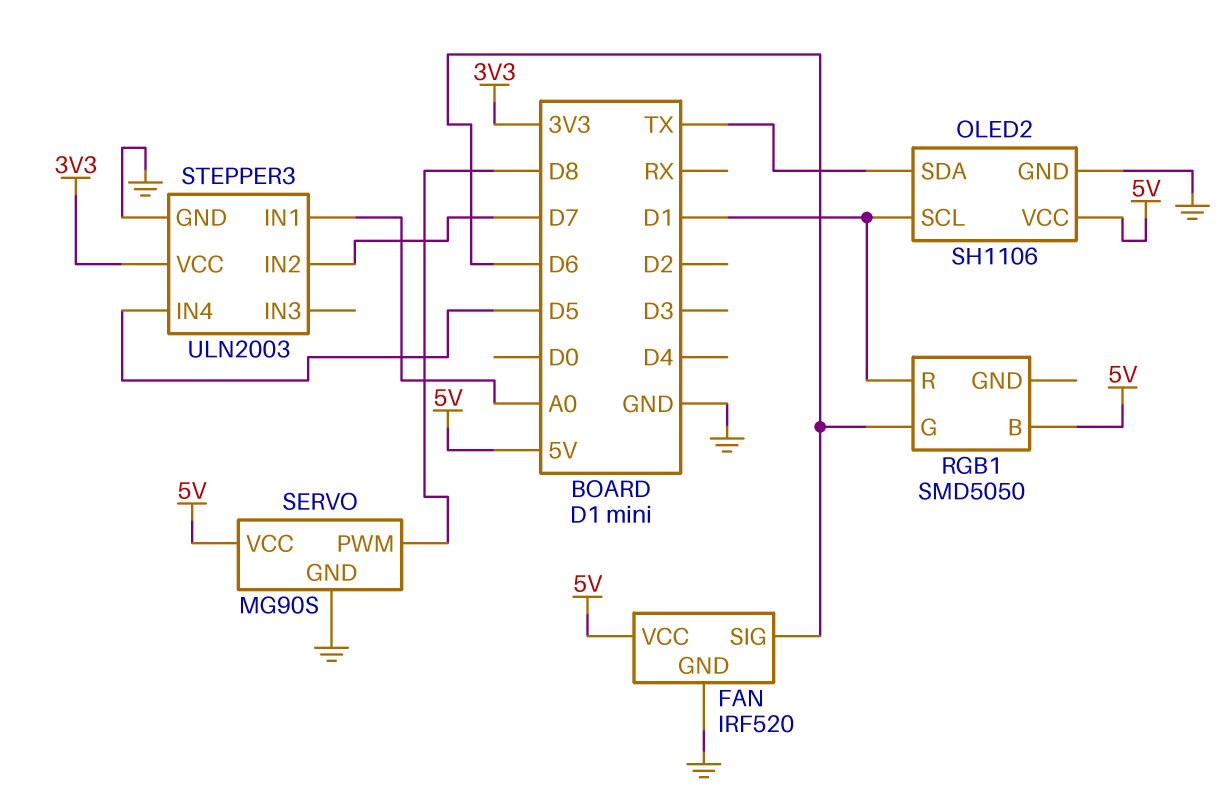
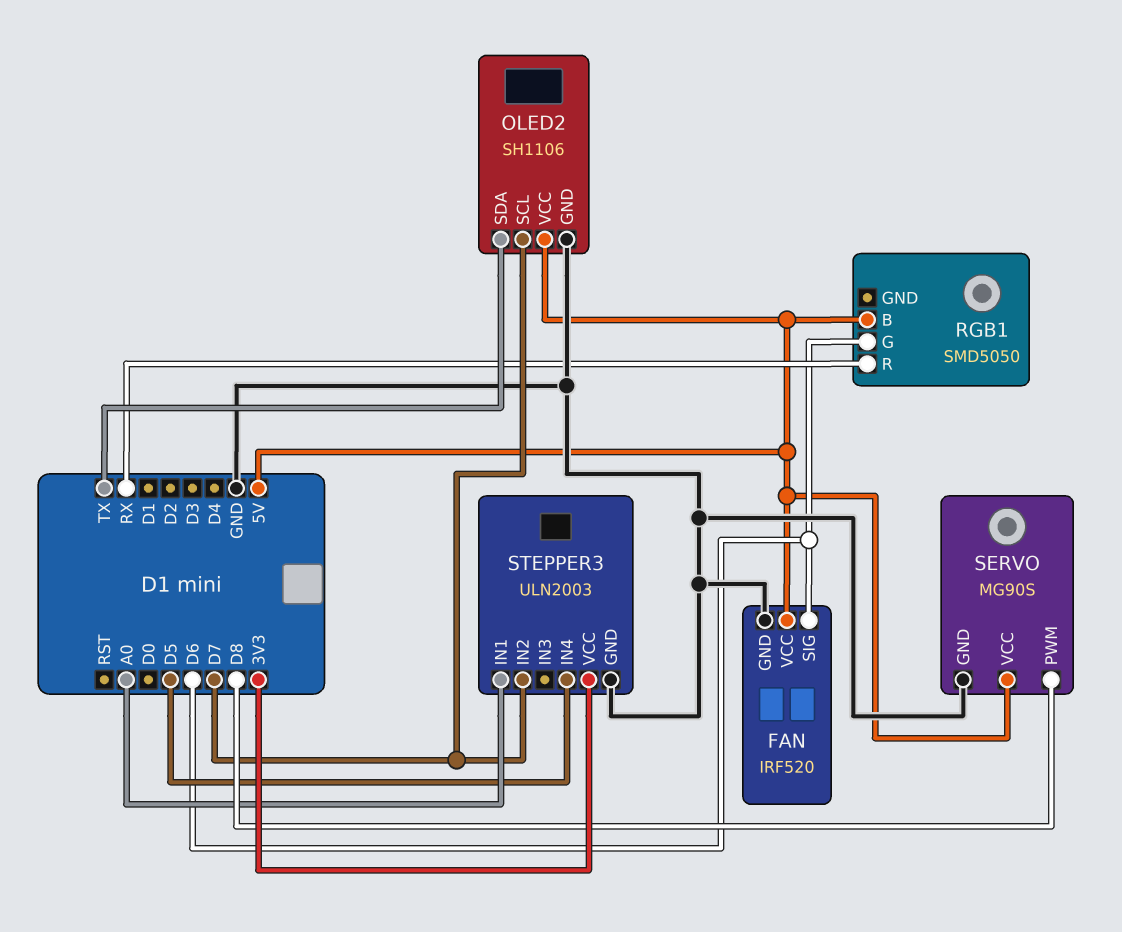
OLED2 pin SCL: D1 -> D7
RGB1 pin R: D1 -> RX

